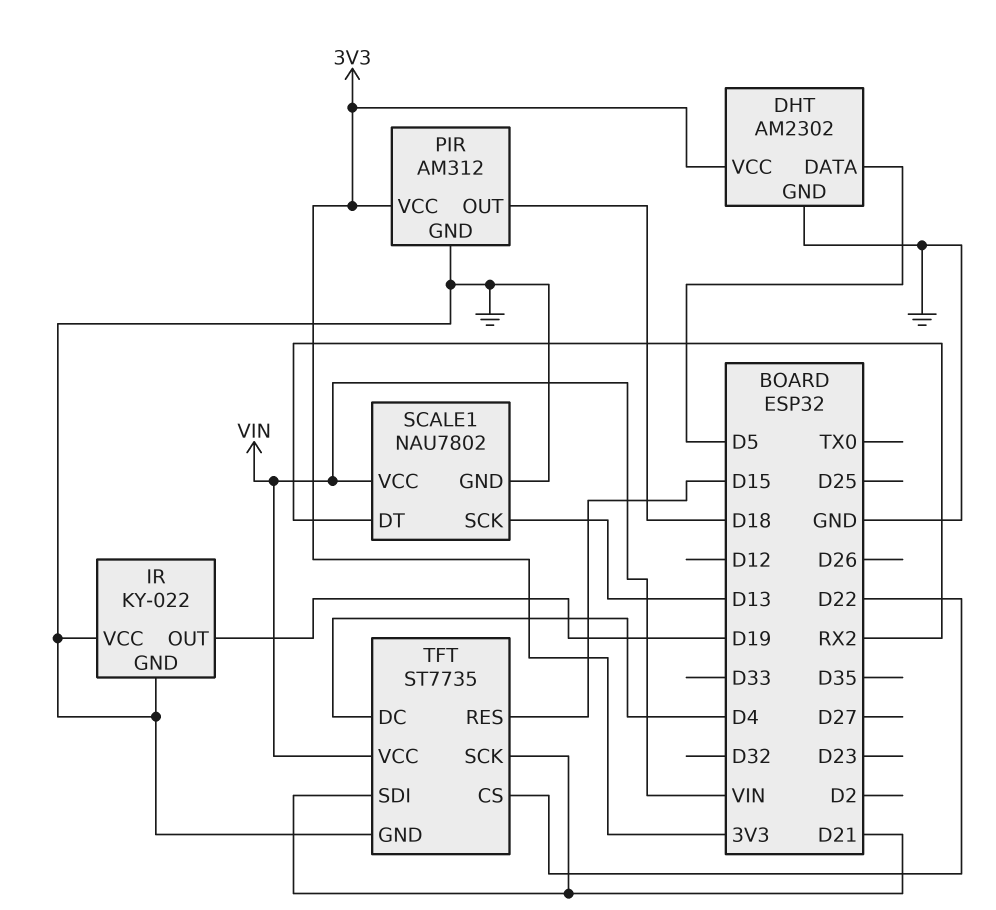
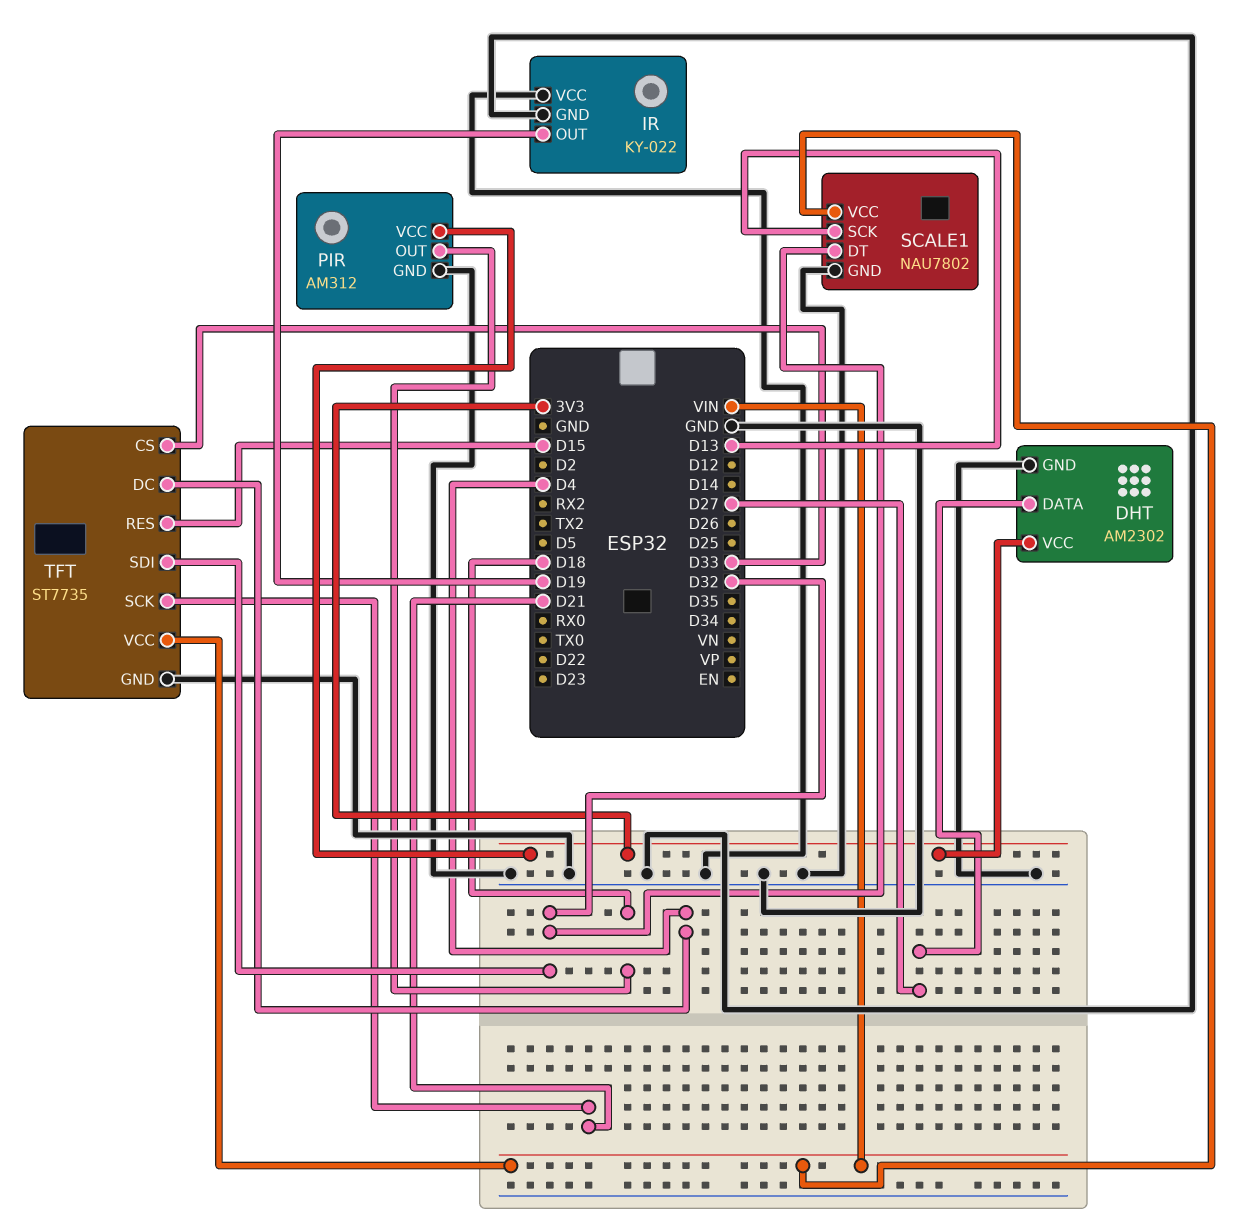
DHT pin DATA: D5 -> D27
SCALE1 pin DT: RX2 -> D32
TFT pin CS: D22 -> D33
TFT pin SDI: D21 -> D32

